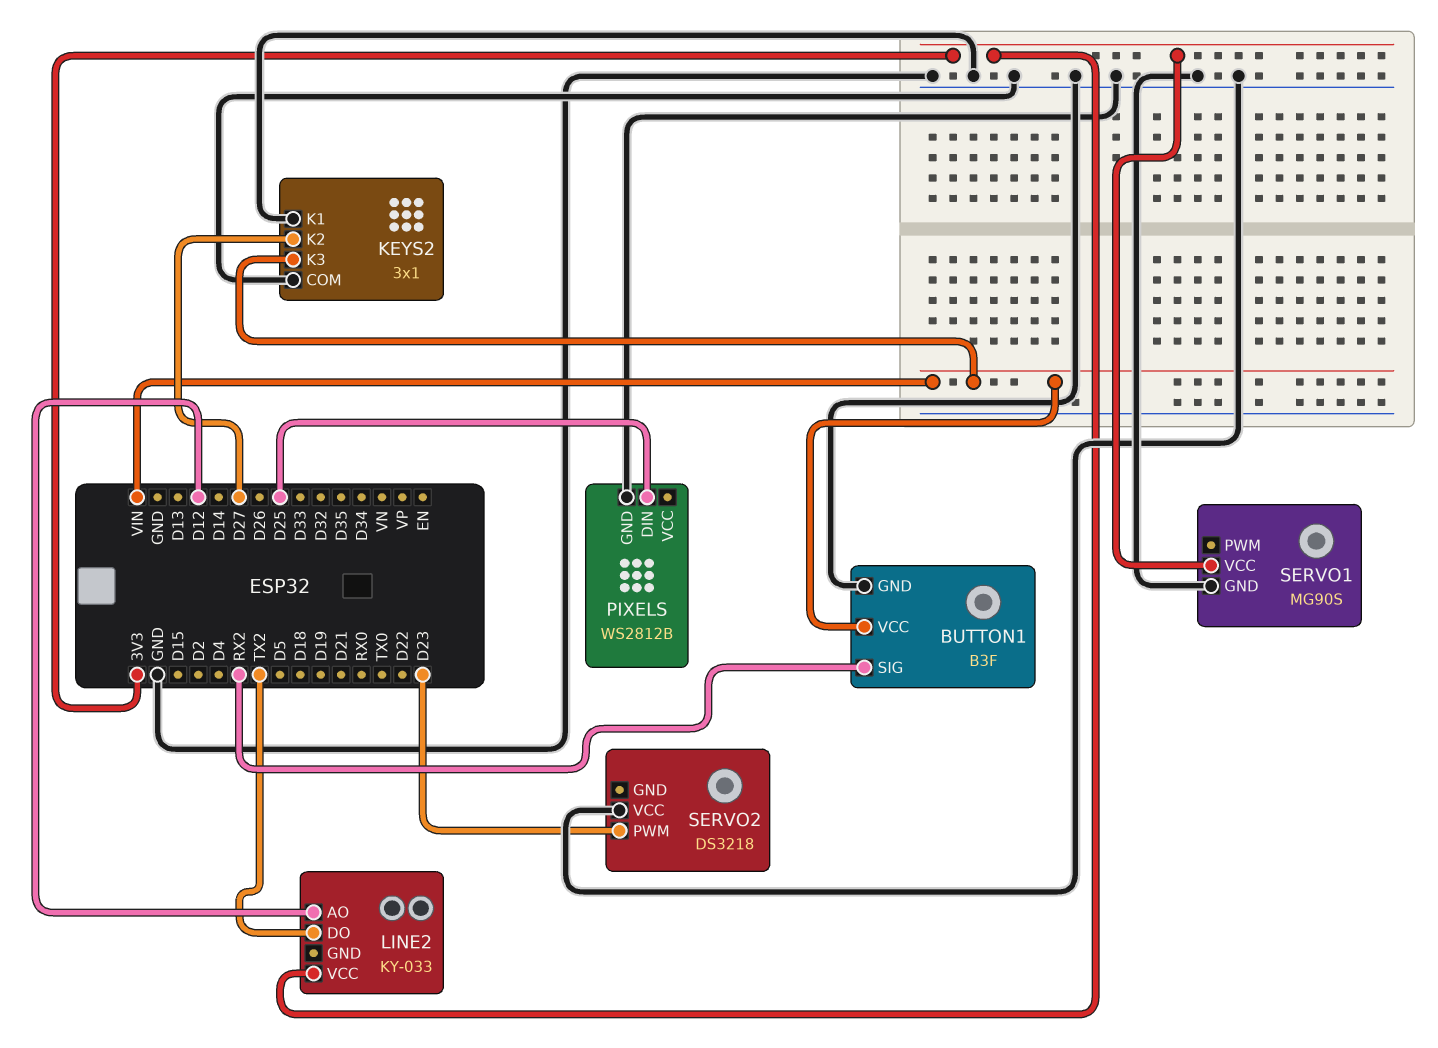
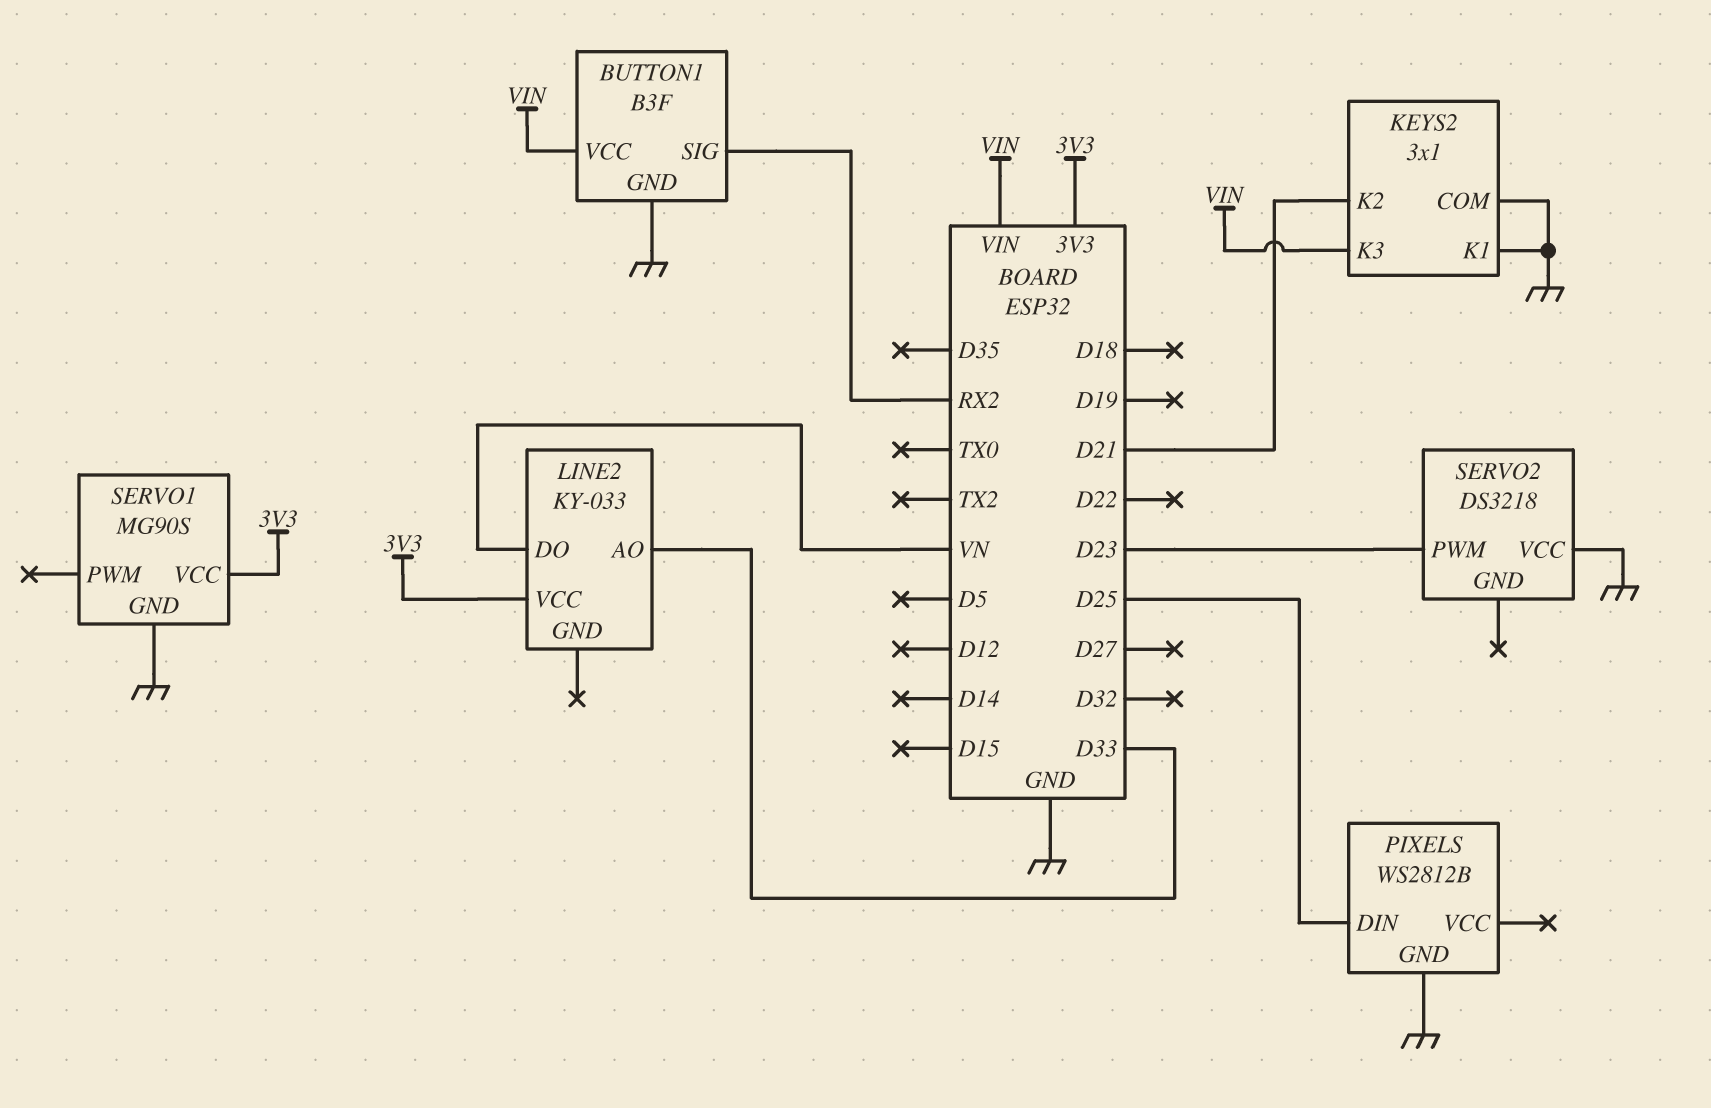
KEYS2 pin K2: D27 -> D21
LINE2 pin AO: D12 -> D33
LINE2 pin DO: TX2 -> VN

